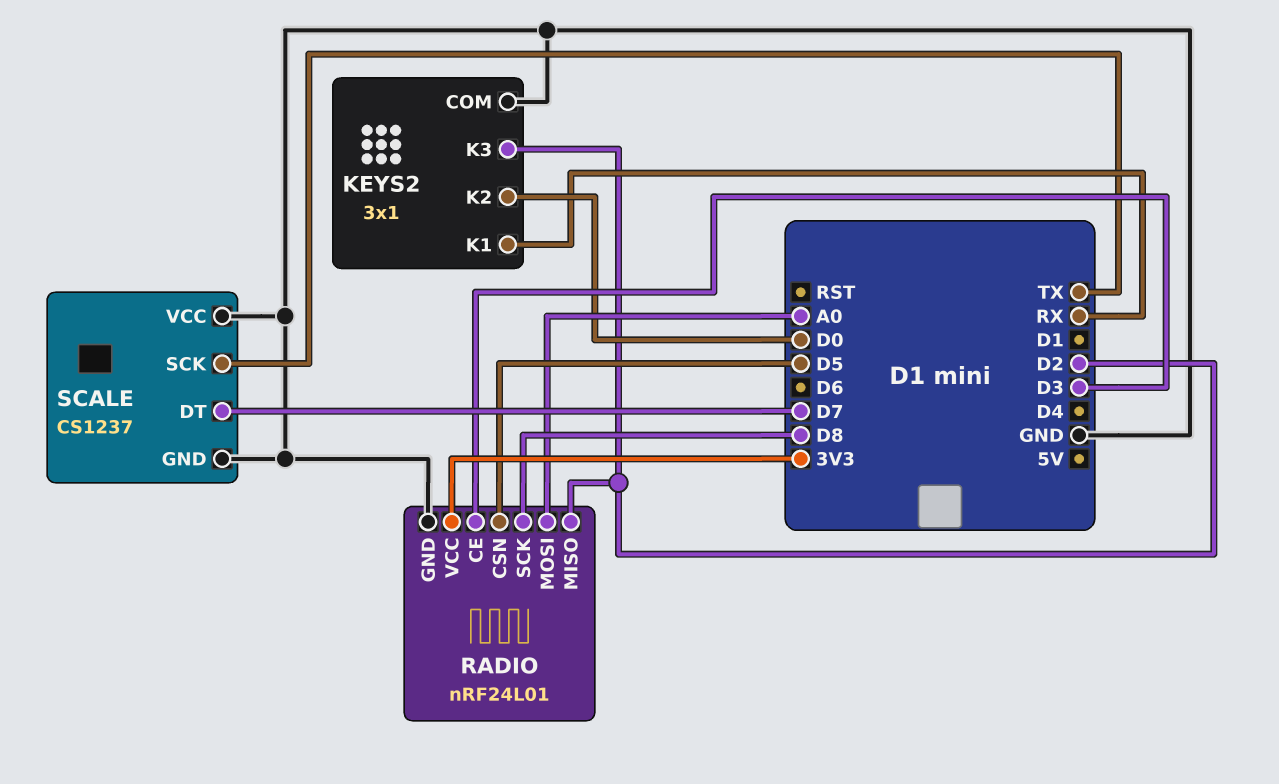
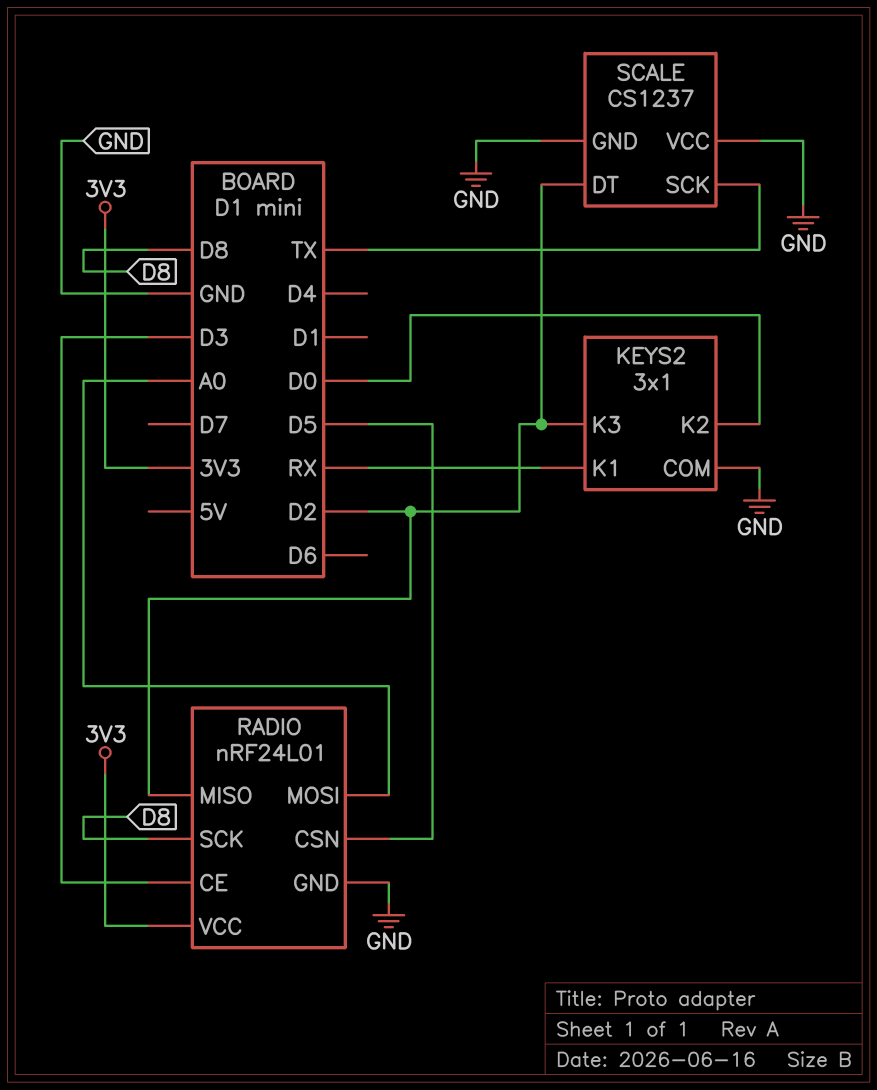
SCALE pin DT: D7 -> D2

